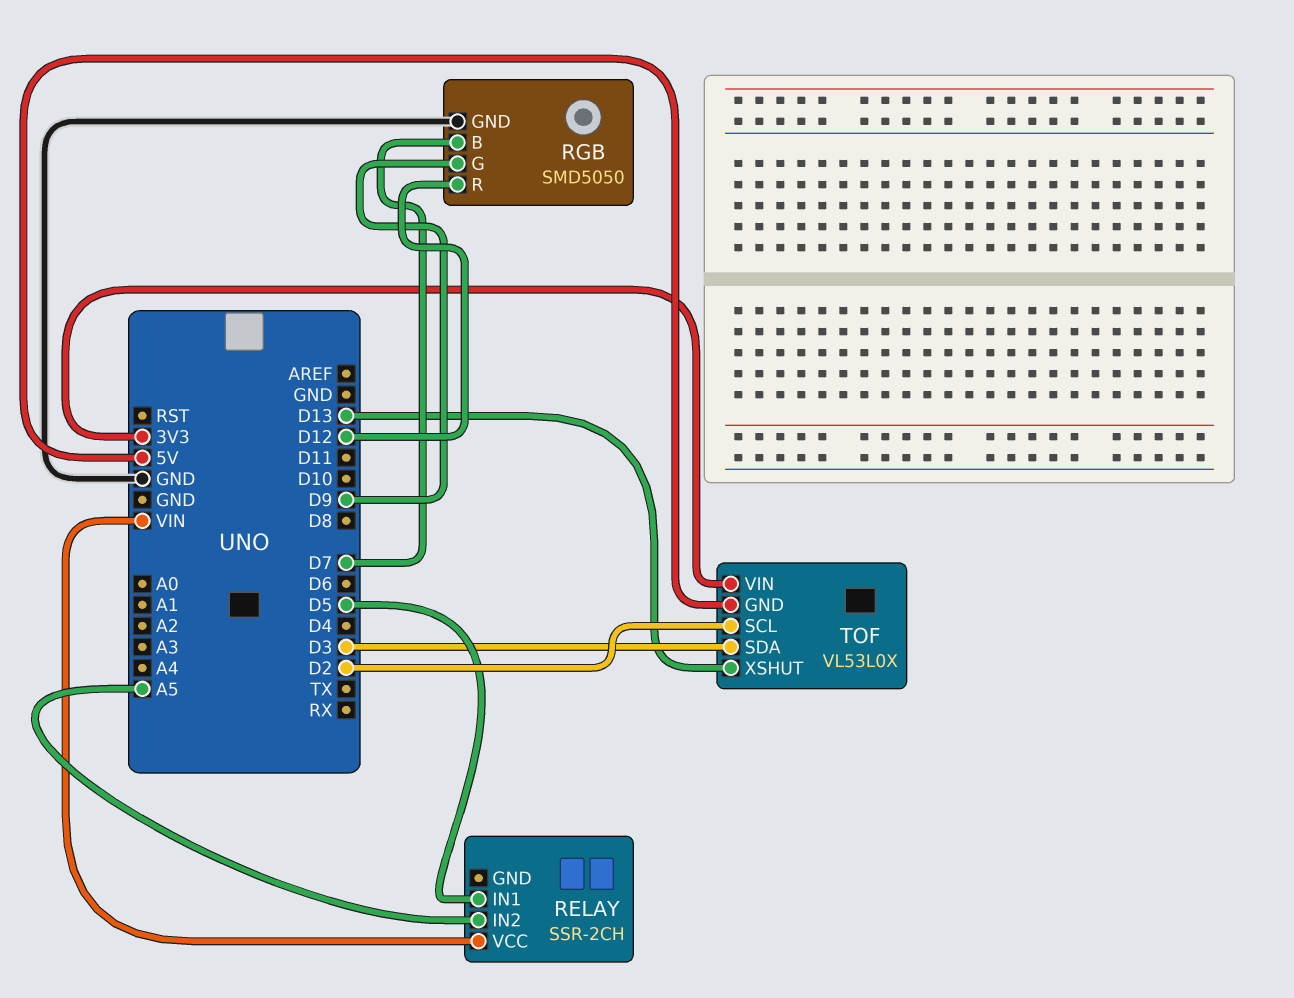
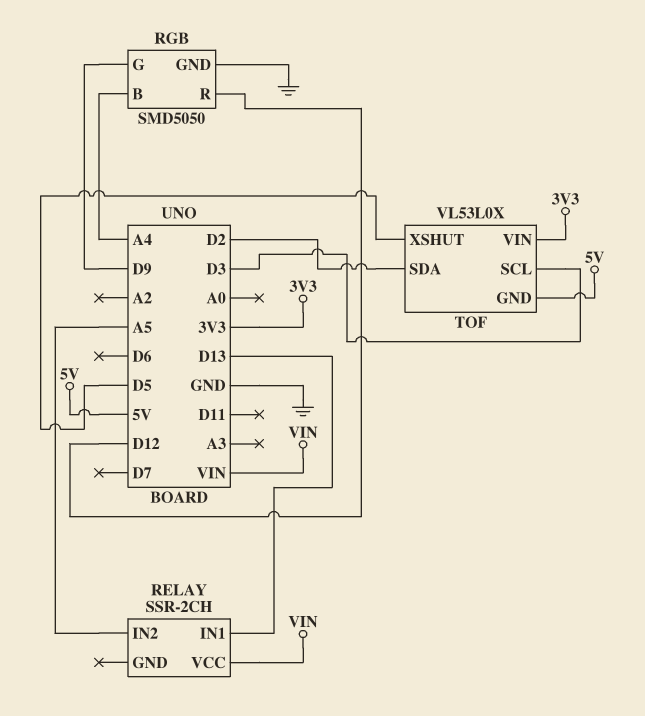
RELAY pin IN1: D5 -> D13
RGB pin B: D7 -> A4
TOF pin SCL: D2 -> D3
TOF pin SDA: D3 -> D2
TOF pin XSHUT: D13 -> D5

